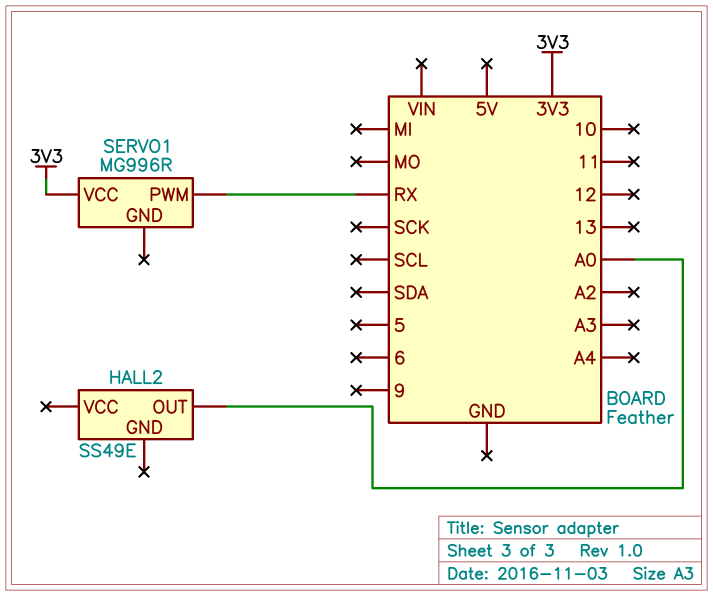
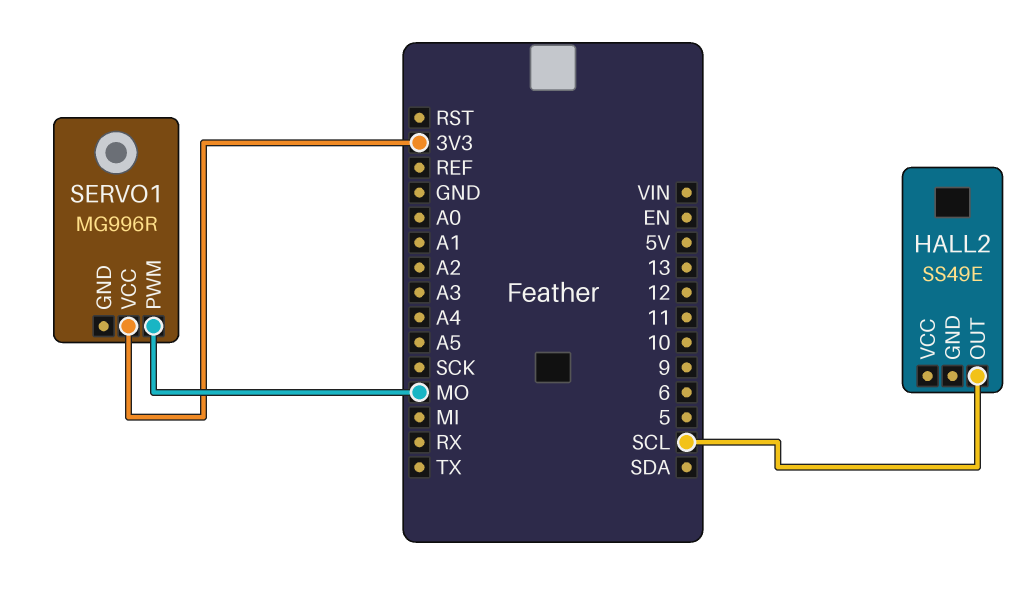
HALL2 pin OUT: A0 -> SCL
SERVO1 pin PWM: RX -> MO

